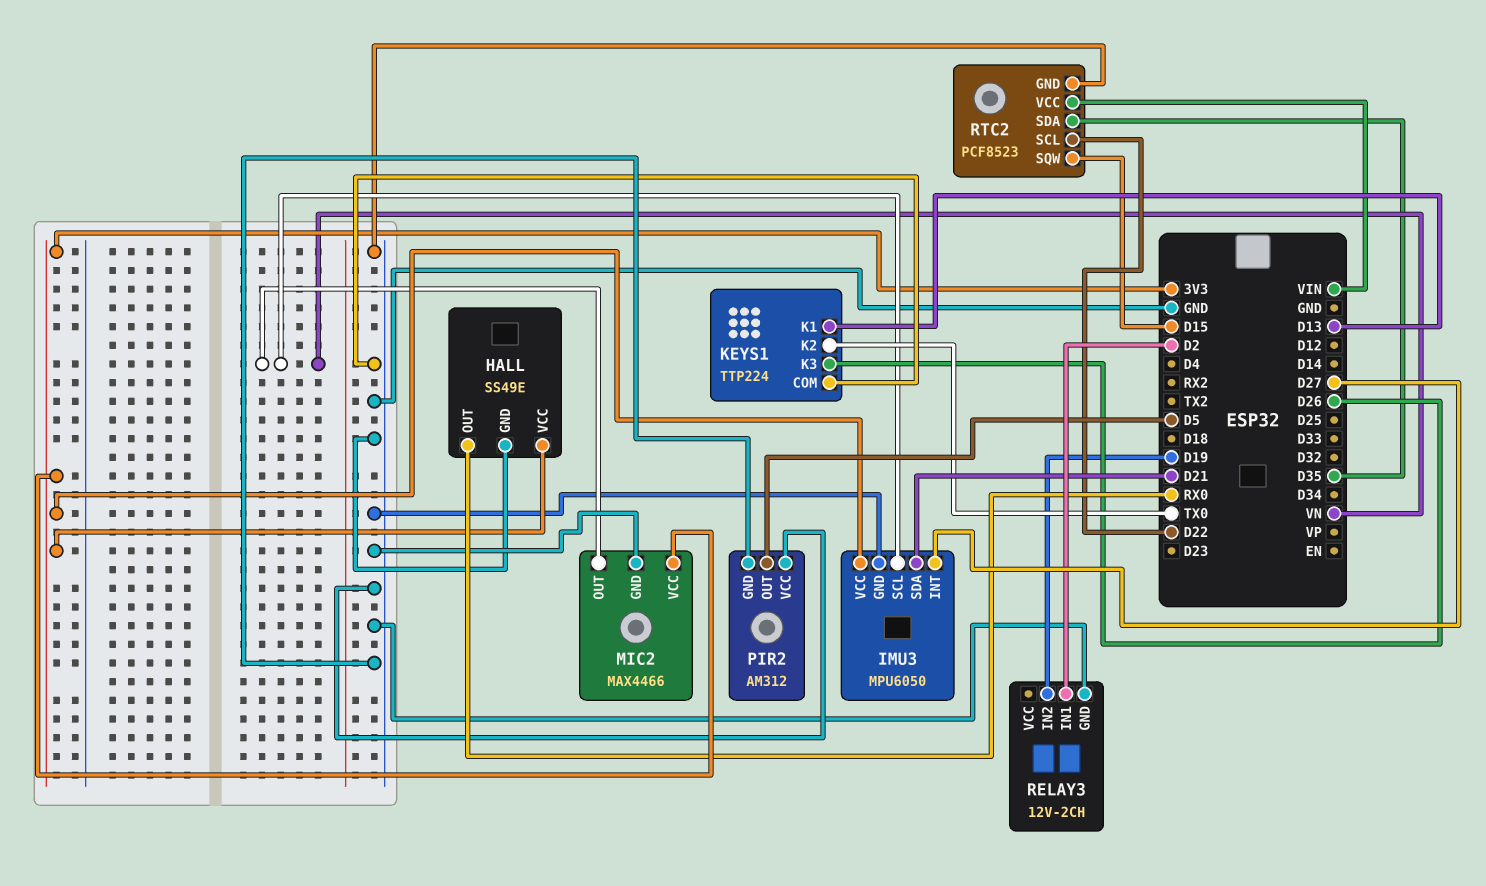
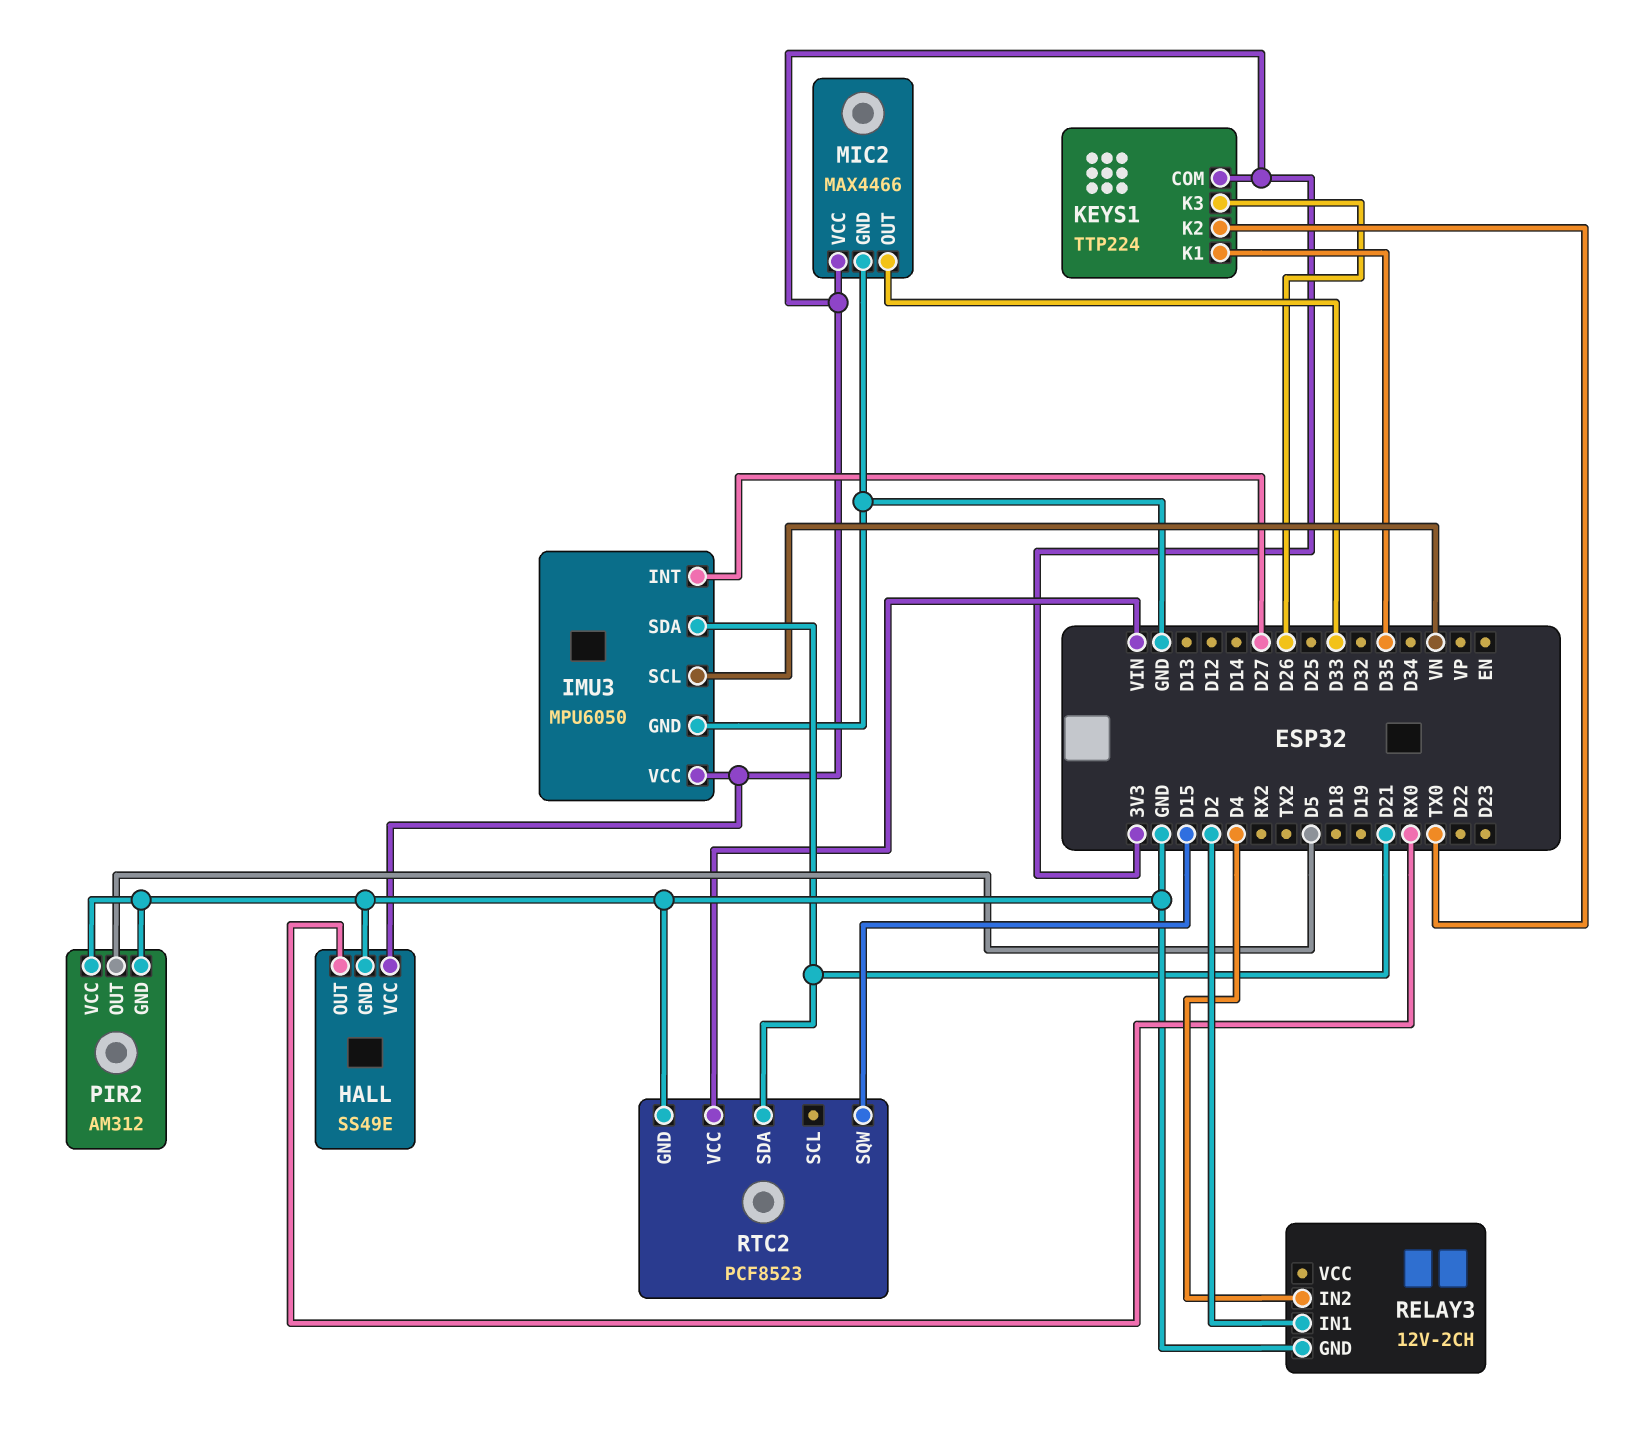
KEYS1 pin COM: GND -> 3V3
KEYS1 pin K1: D13 -> D35
MIC2 pin OUT: VN -> D33
RELAY3 pin IN2: D19 -> D4
RTC2 pin SCL: D22 -> none
RTC2 pin SDA: D35 -> D21

